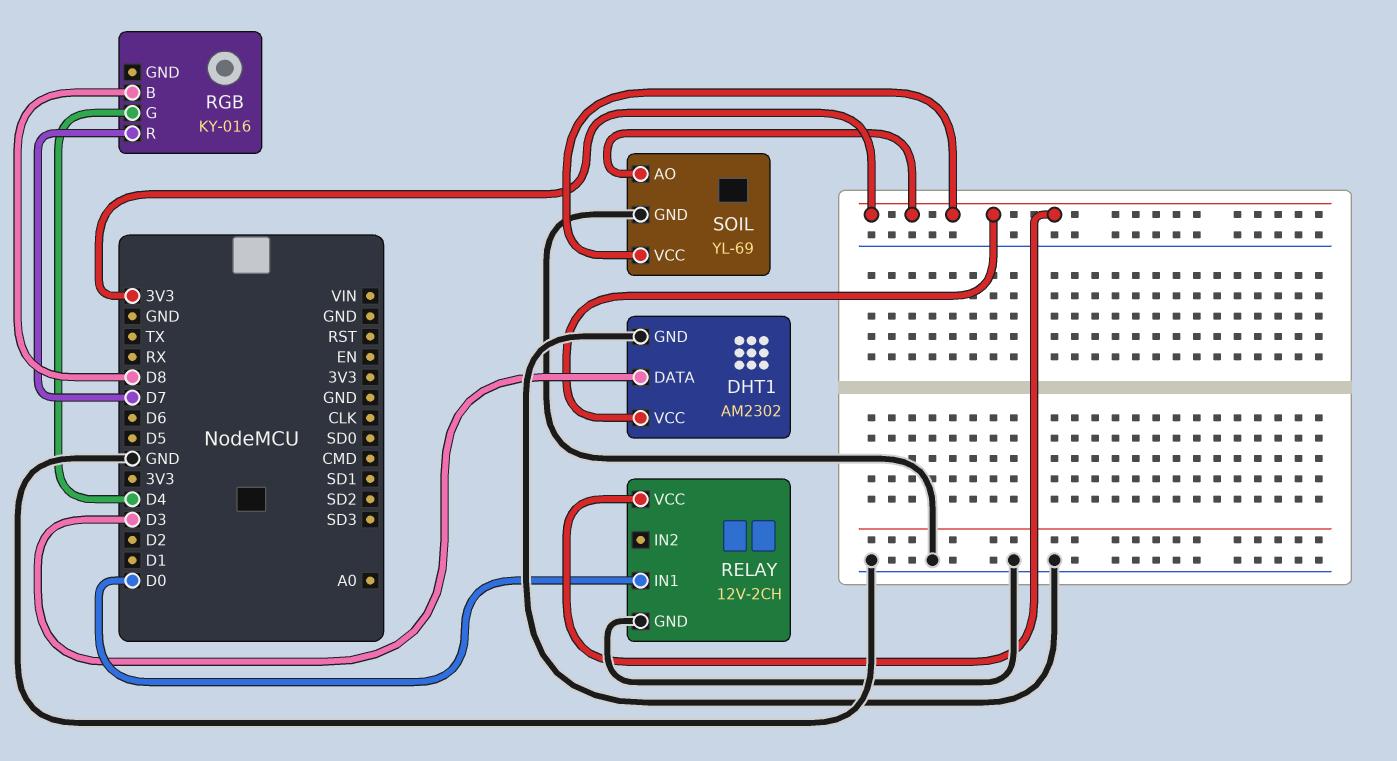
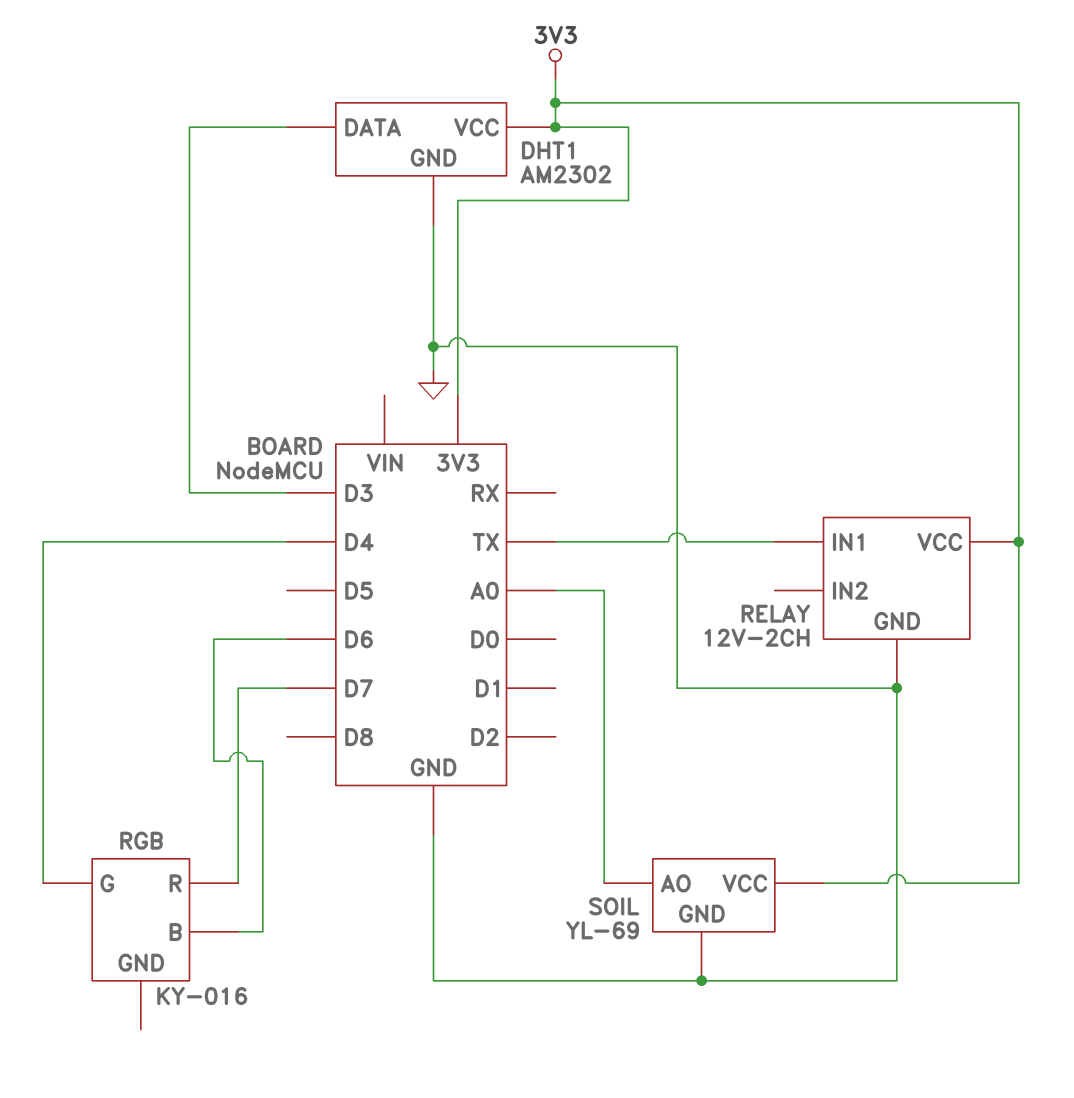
RELAY pin IN1: D0 -> TX
RGB pin B: D8 -> D6
SOIL pin AO: 3V3 -> A0

